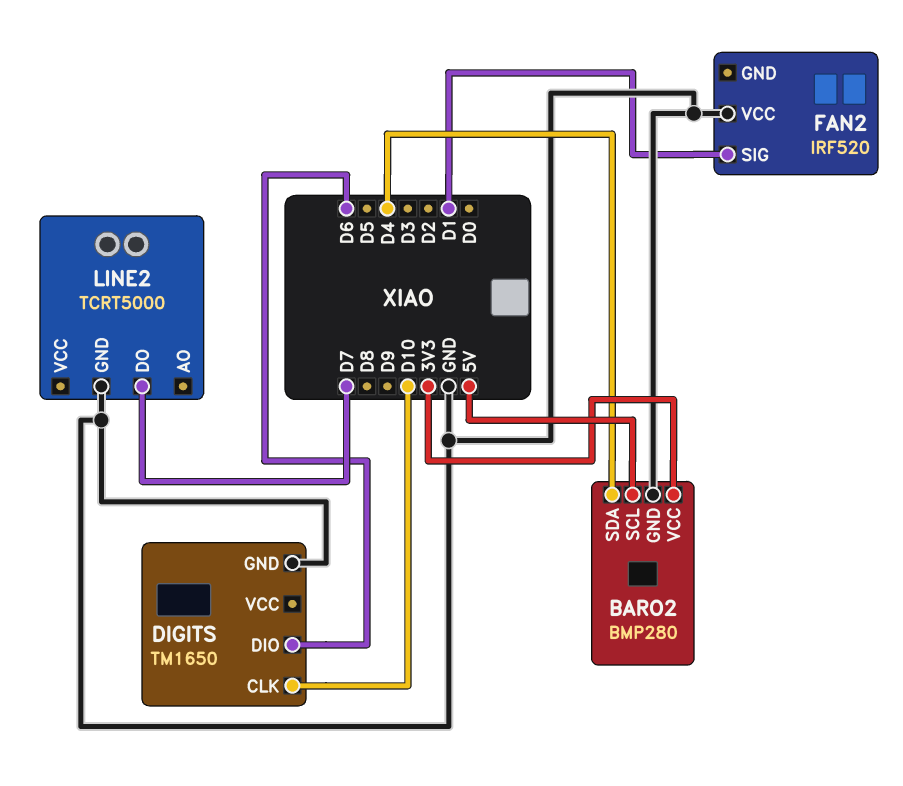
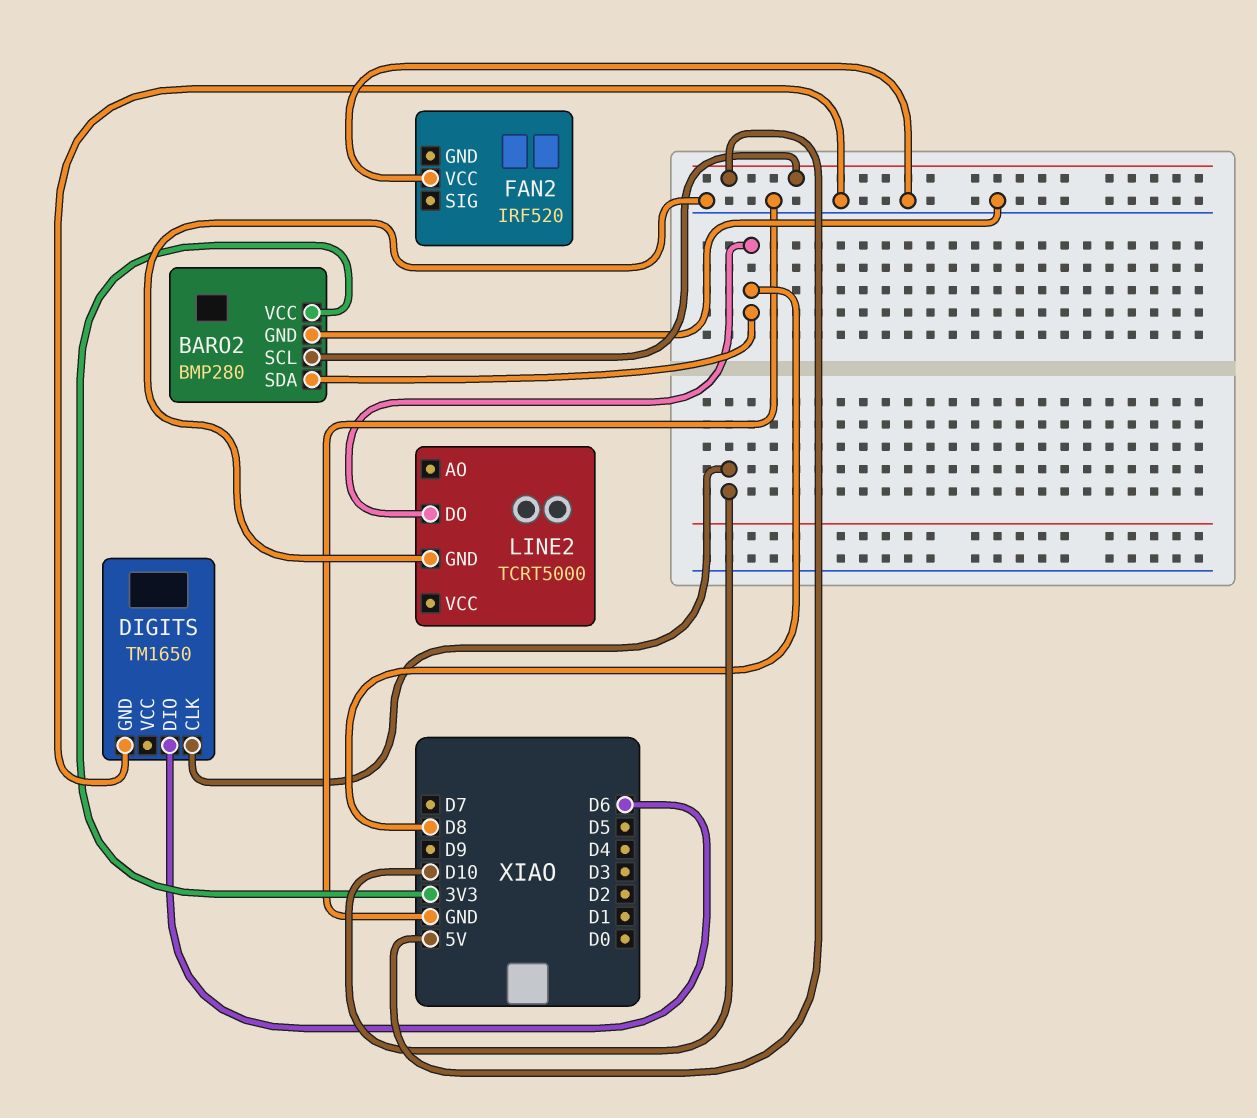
BARO2 pin SDA: D4 -> D8
FAN2 pin SIG: D1 -> none
LINE2 pin DO: D7 -> D8

